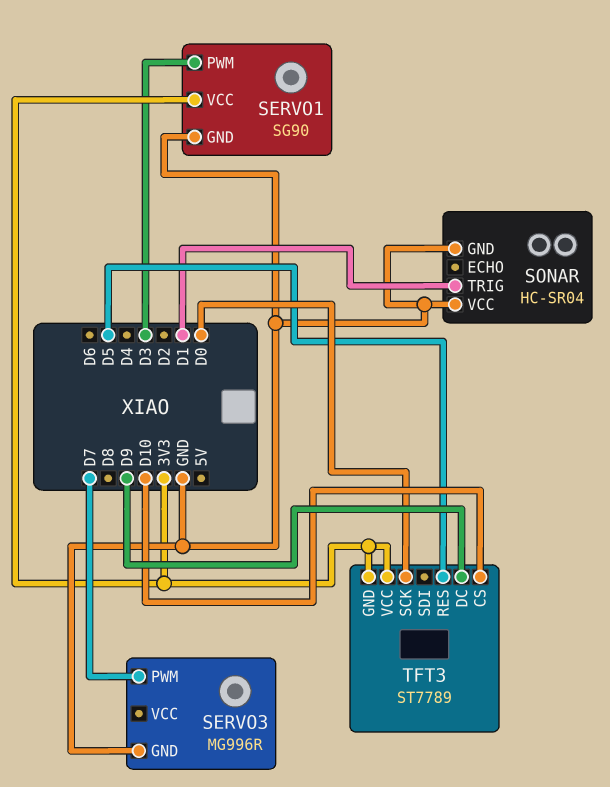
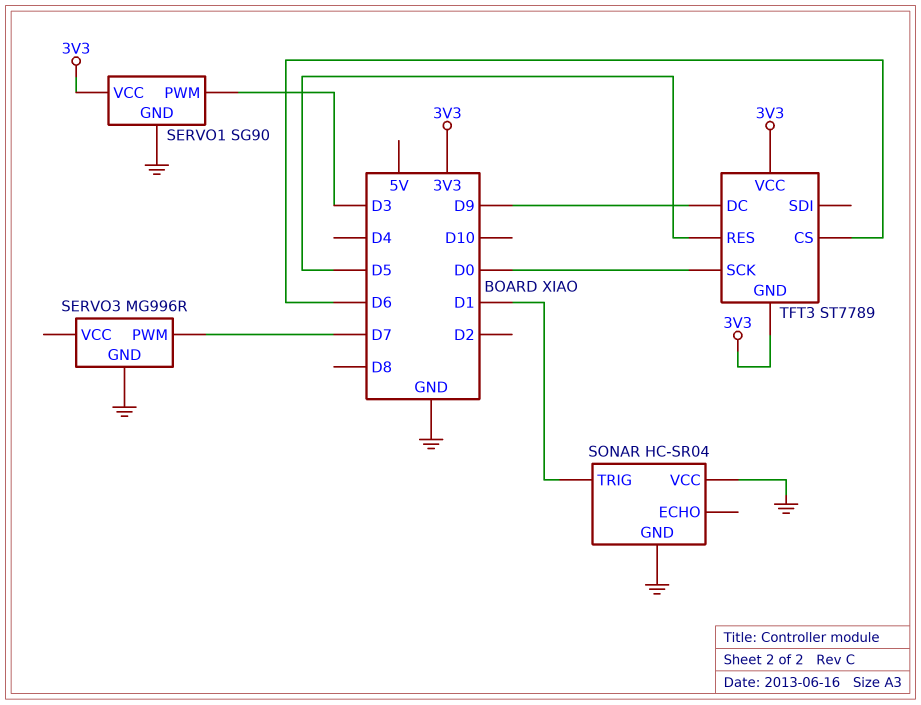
TFT3 pin CS: D10 -> D6

